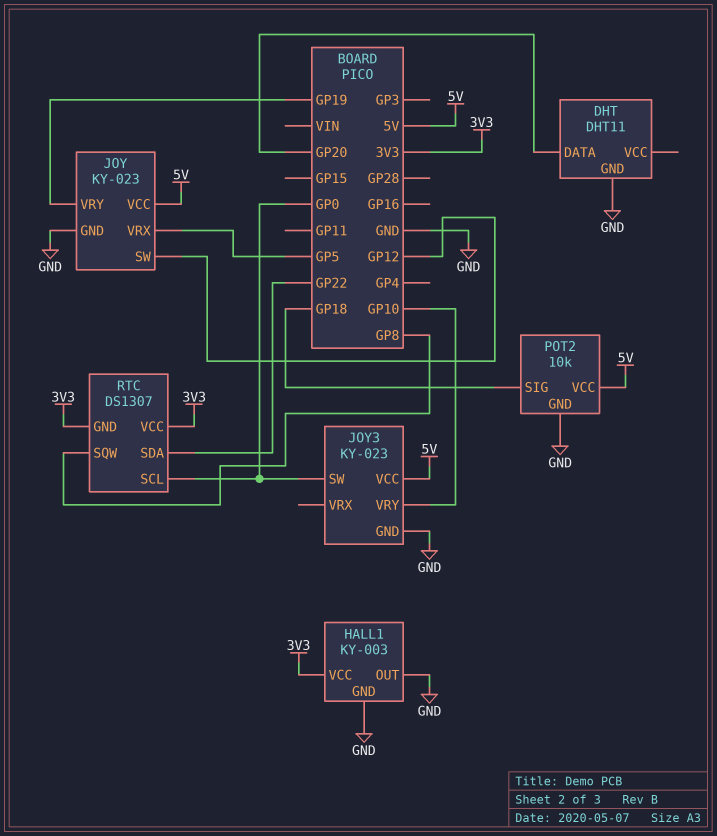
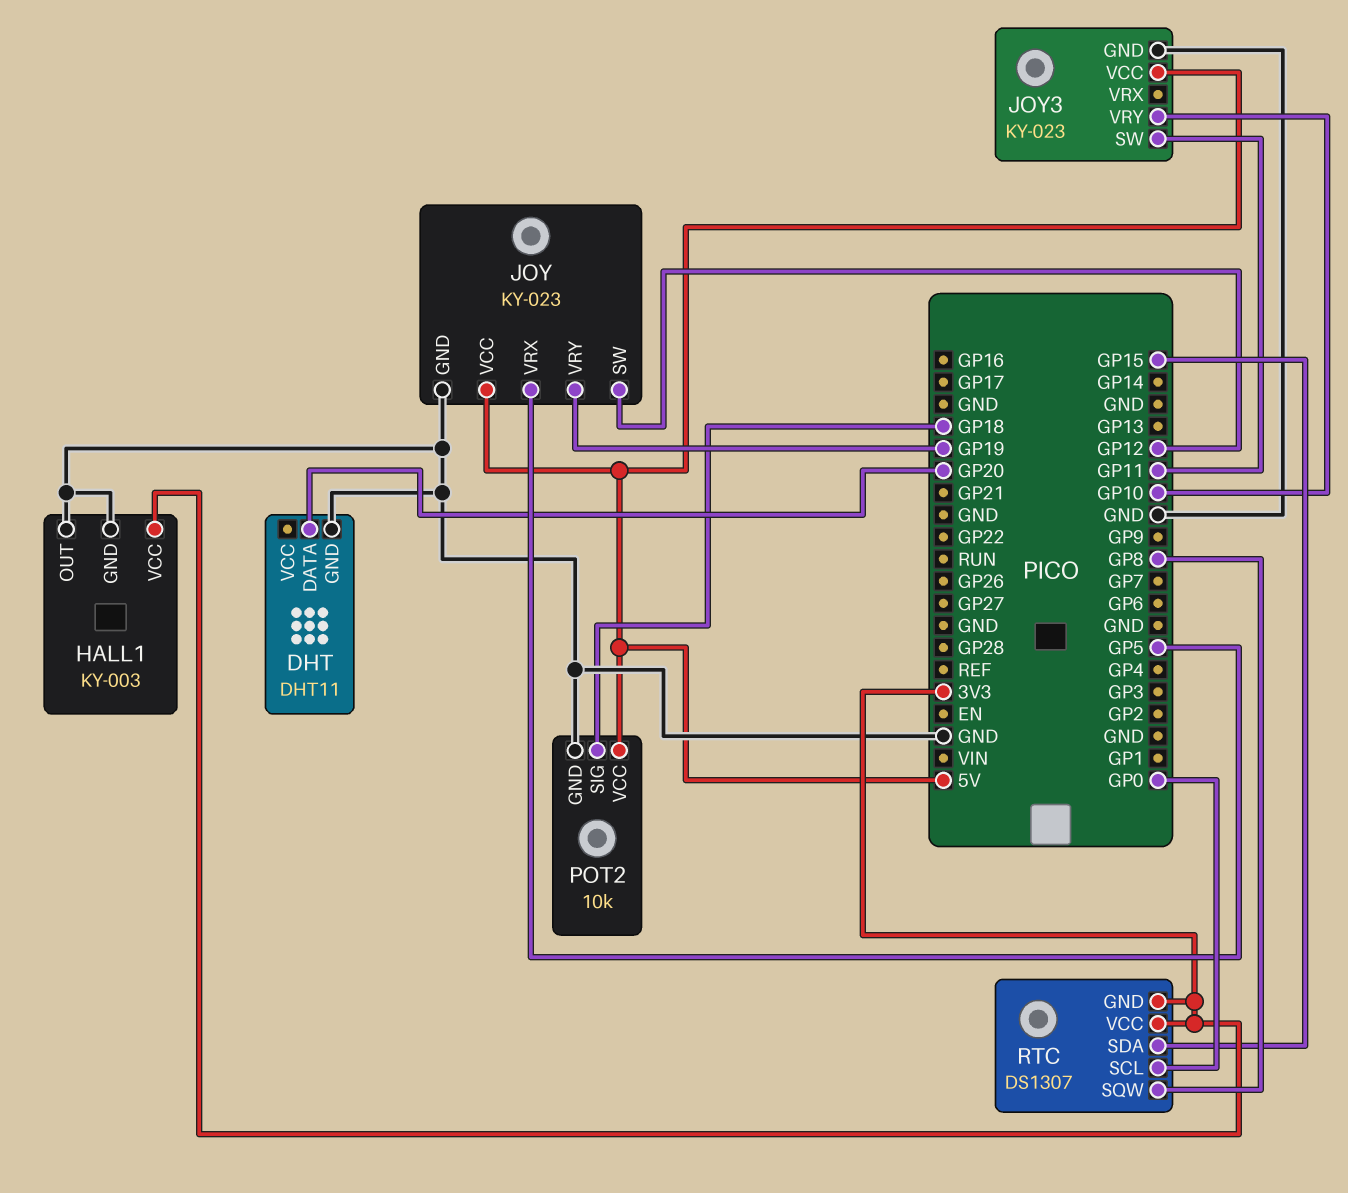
JOY3 pin SW: GP0 -> GP11
RTC pin SDA: GP22 -> GP15

